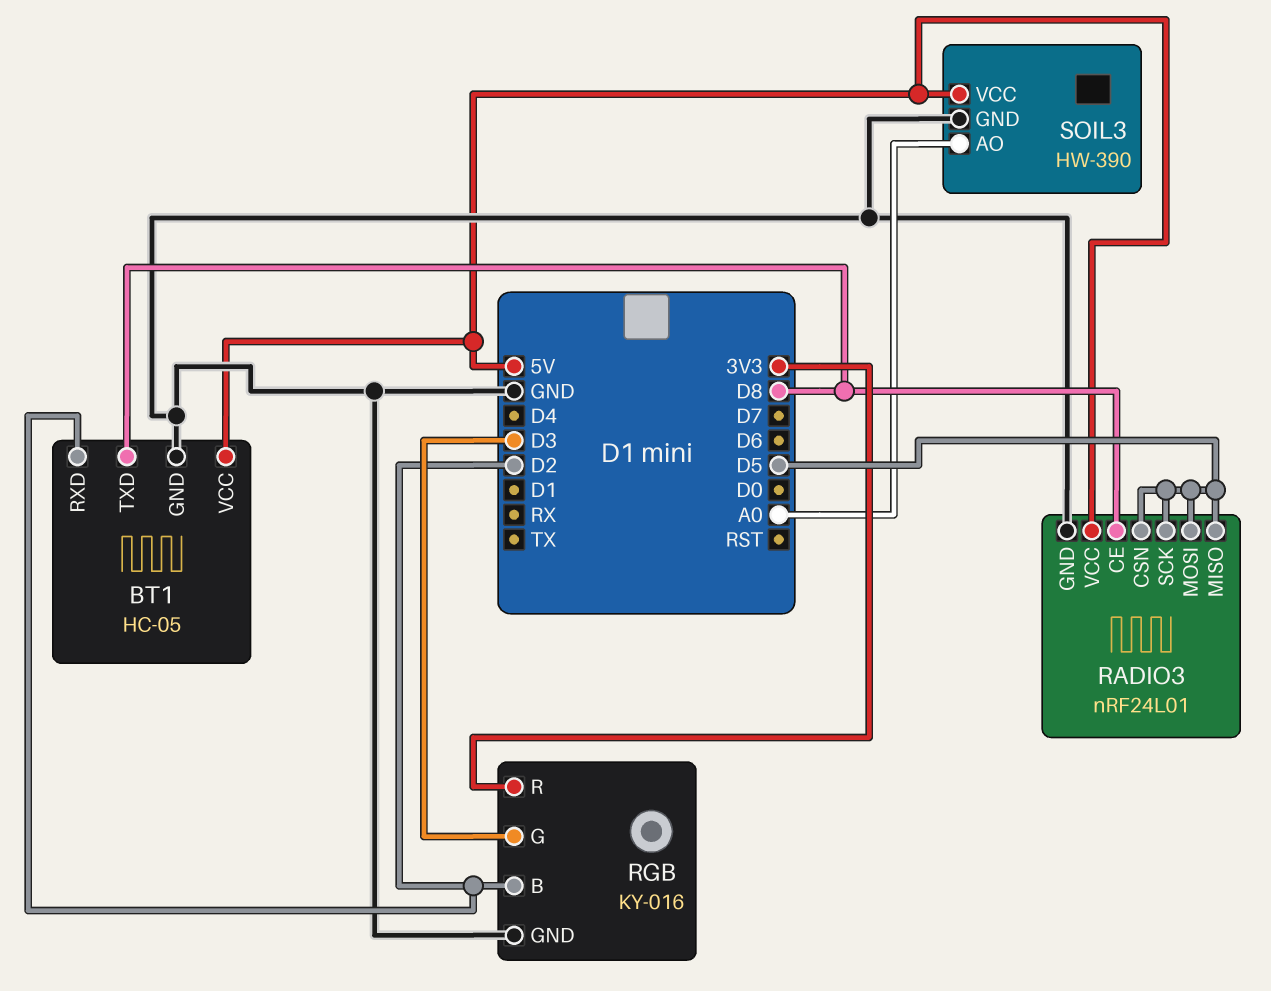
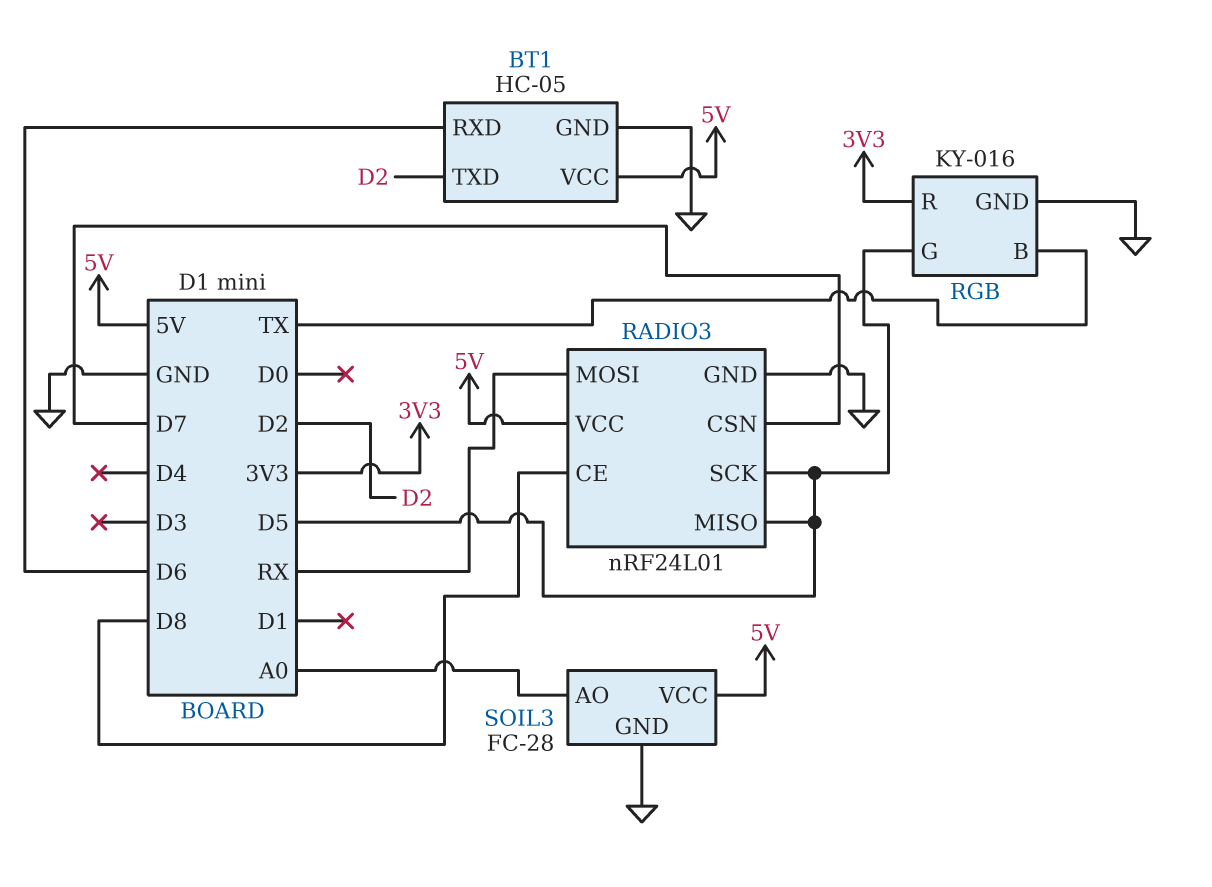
BT1 pin RXD: D2 -> D6
BT1 pin TXD: D8 -> D2
RADIO3 pin CSN: D5 -> D7
RADIO3 pin MOSI: D5 -> RX
RGB pin B: D2 -> TX
RGB pin G: D3 -> D5
SOIL3: HW-390 -> FC-28

